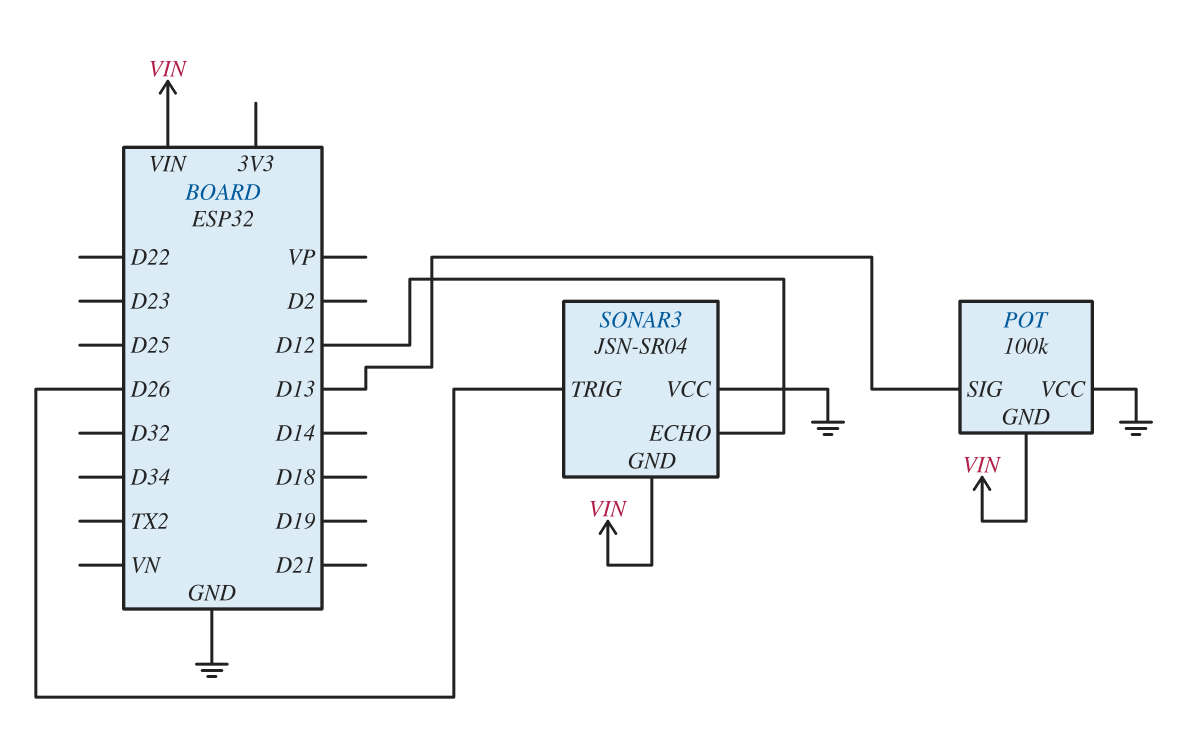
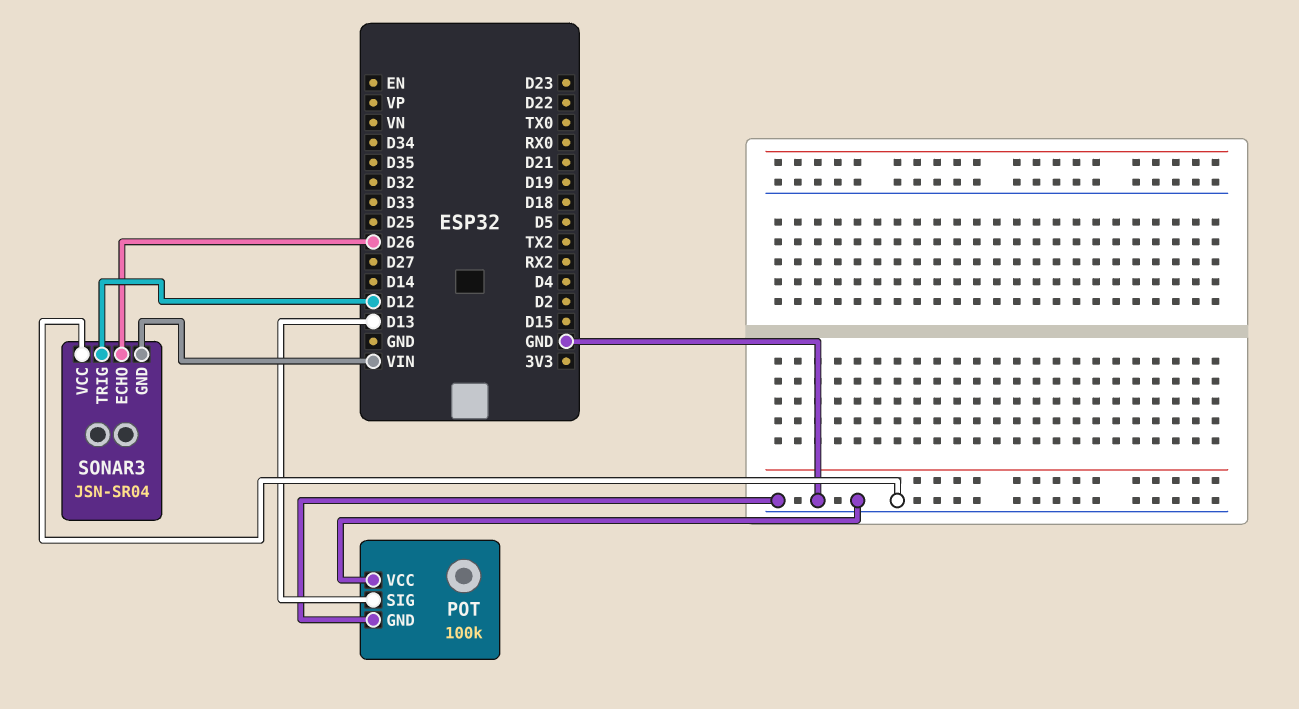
POT pin GND: VIN -> GND
SONAR3 pin ECHO: D12 -> D26
SONAR3 pin TRIG: D26 -> D12

